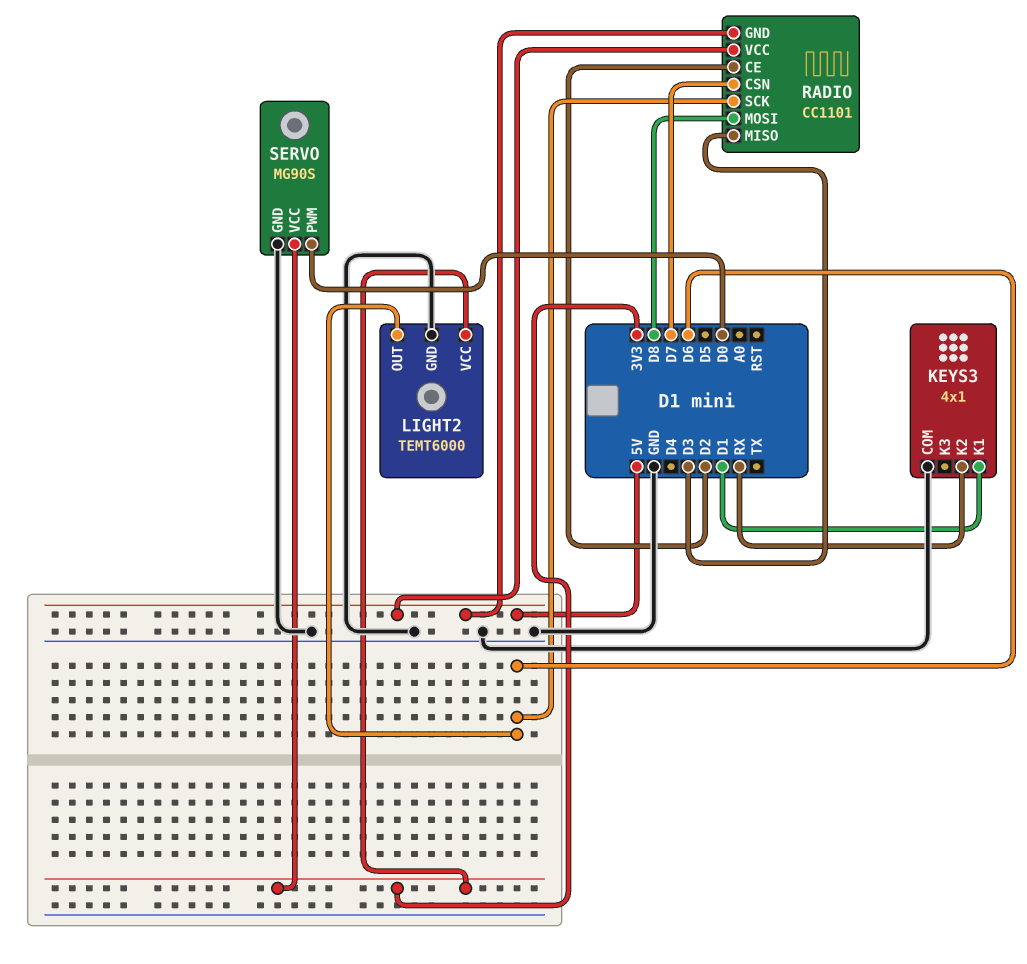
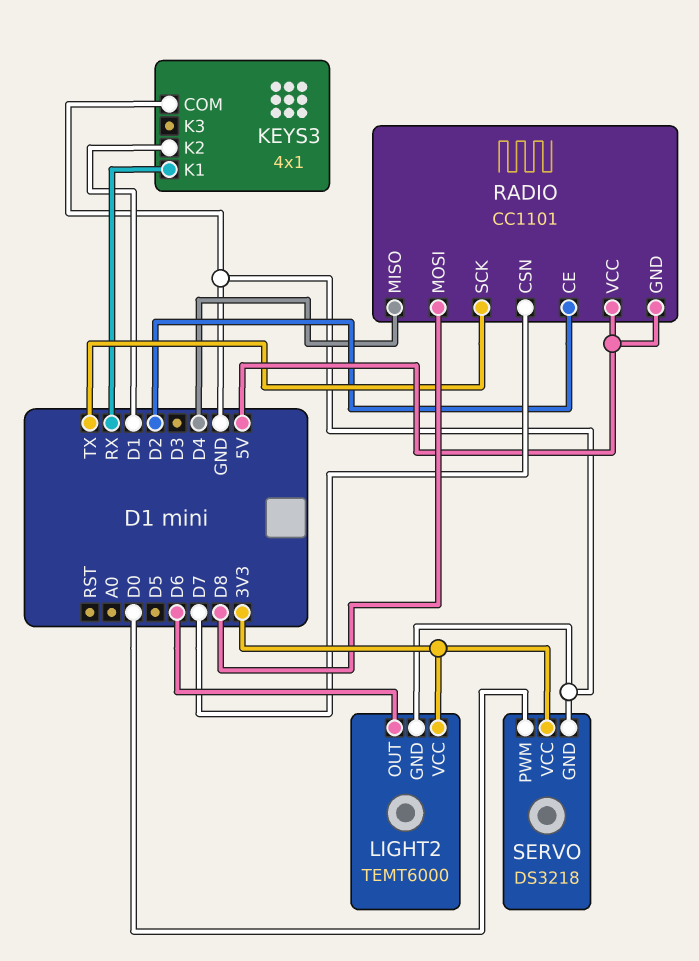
KEYS3 pin K1: D1 -> RX
KEYS3 pin K2: RX -> D1
RADIO pin MISO: D3 -> D4
RADIO pin SCK: D6 -> TX
SERVO: MG90S -> DS3218

